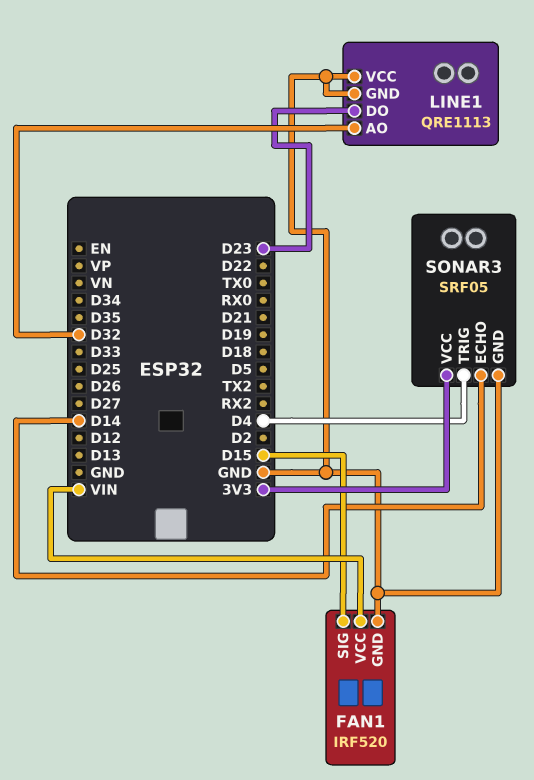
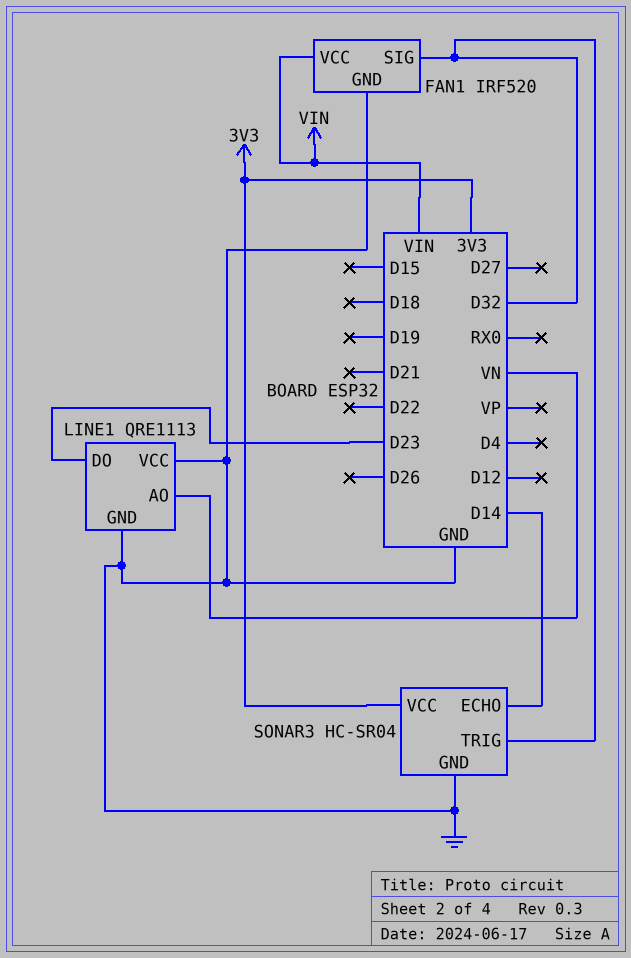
FAN1 pin SIG: D15 -> D32
LINE1 pin AO: D32 -> VN
SONAR3: SRF05 -> HC-SR04
SONAR3 pin TRIG: D4 -> D32

